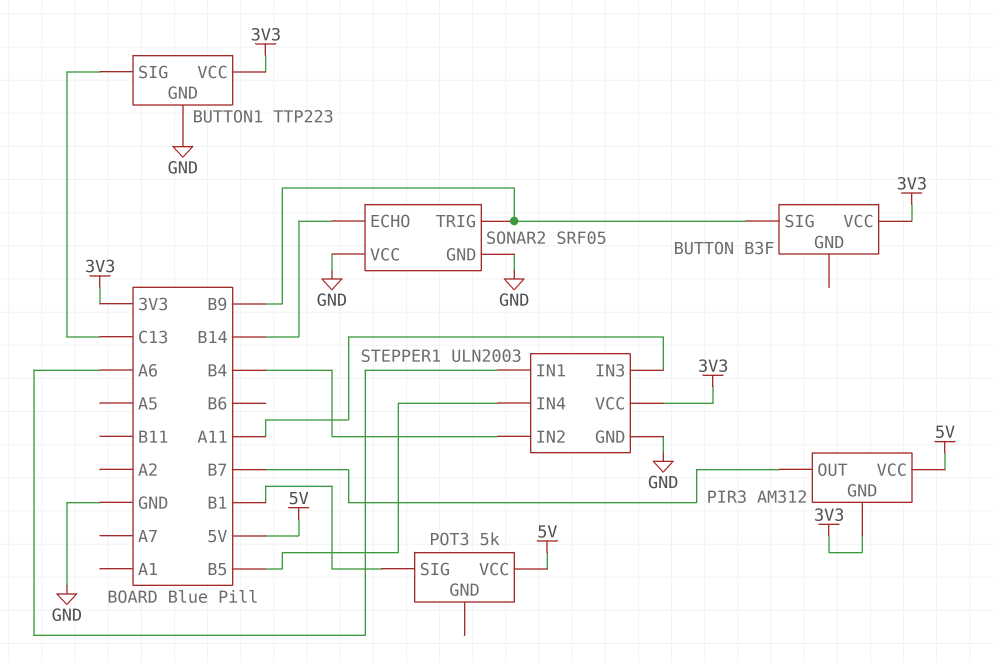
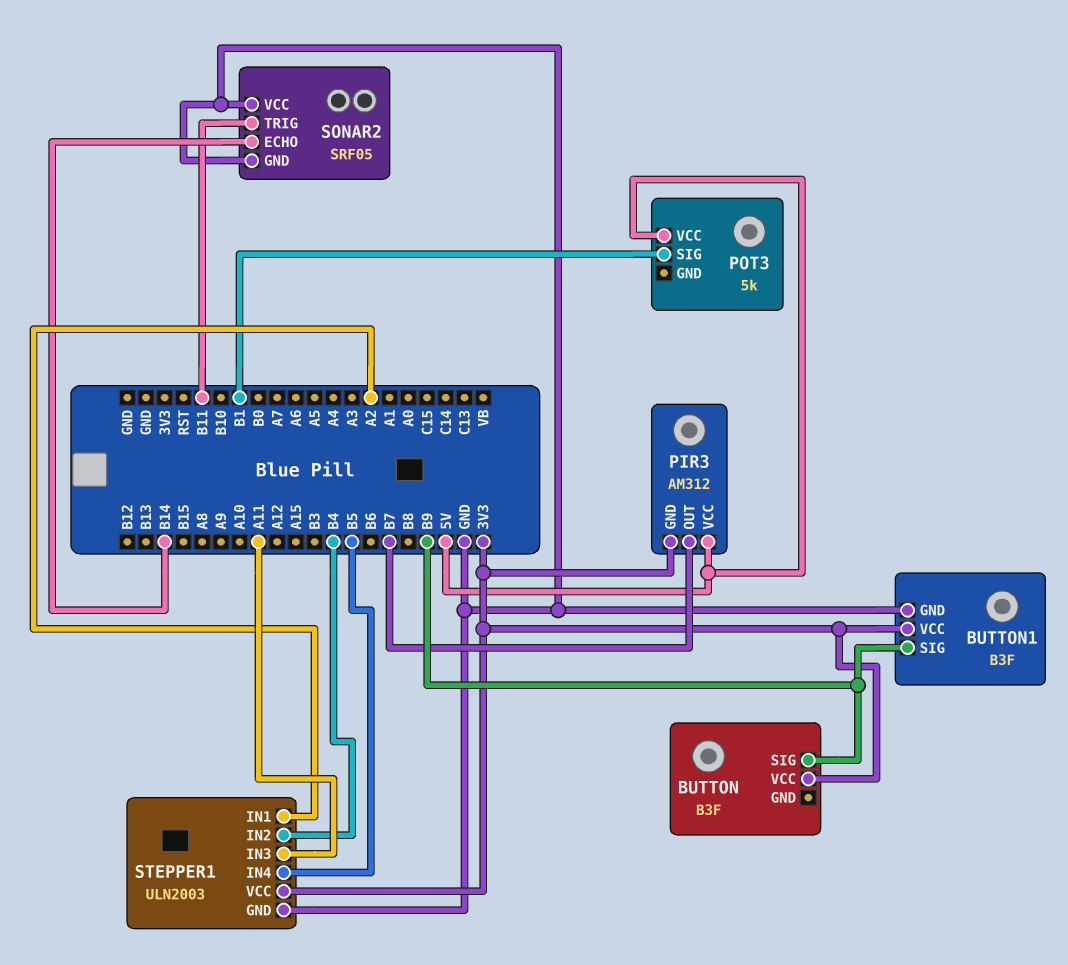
BUTTON1: TTP223 -> B3F
BUTTON1 pin SIG: C13 -> B9
SONAR2 pin TRIG: B9 -> B11
STEPPER1 pin IN1: A6 -> A2

